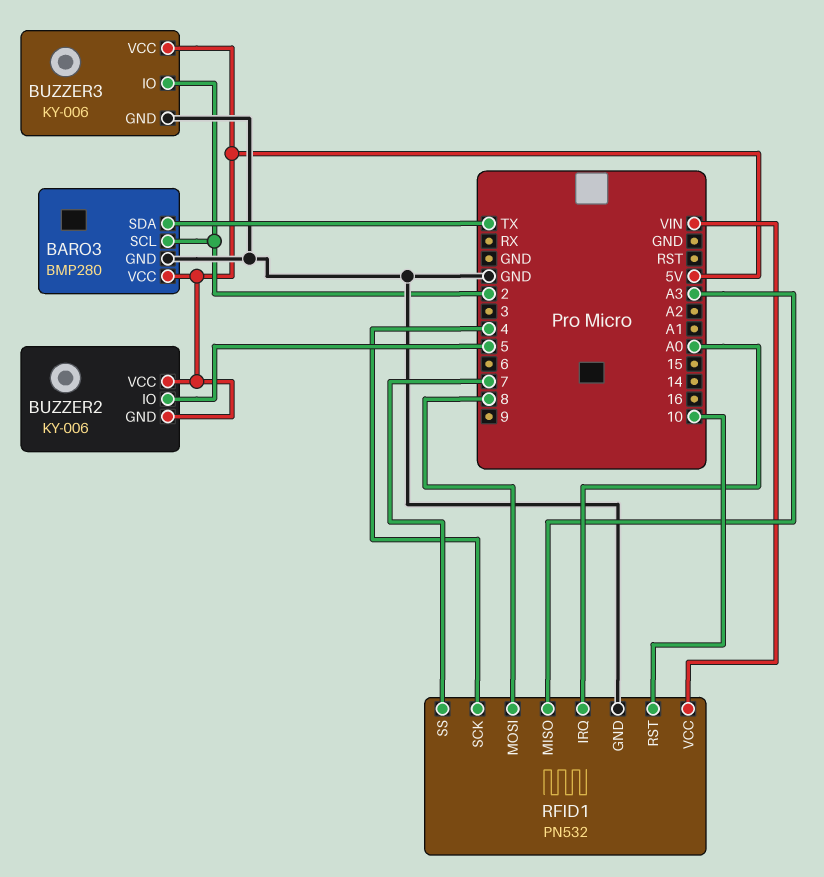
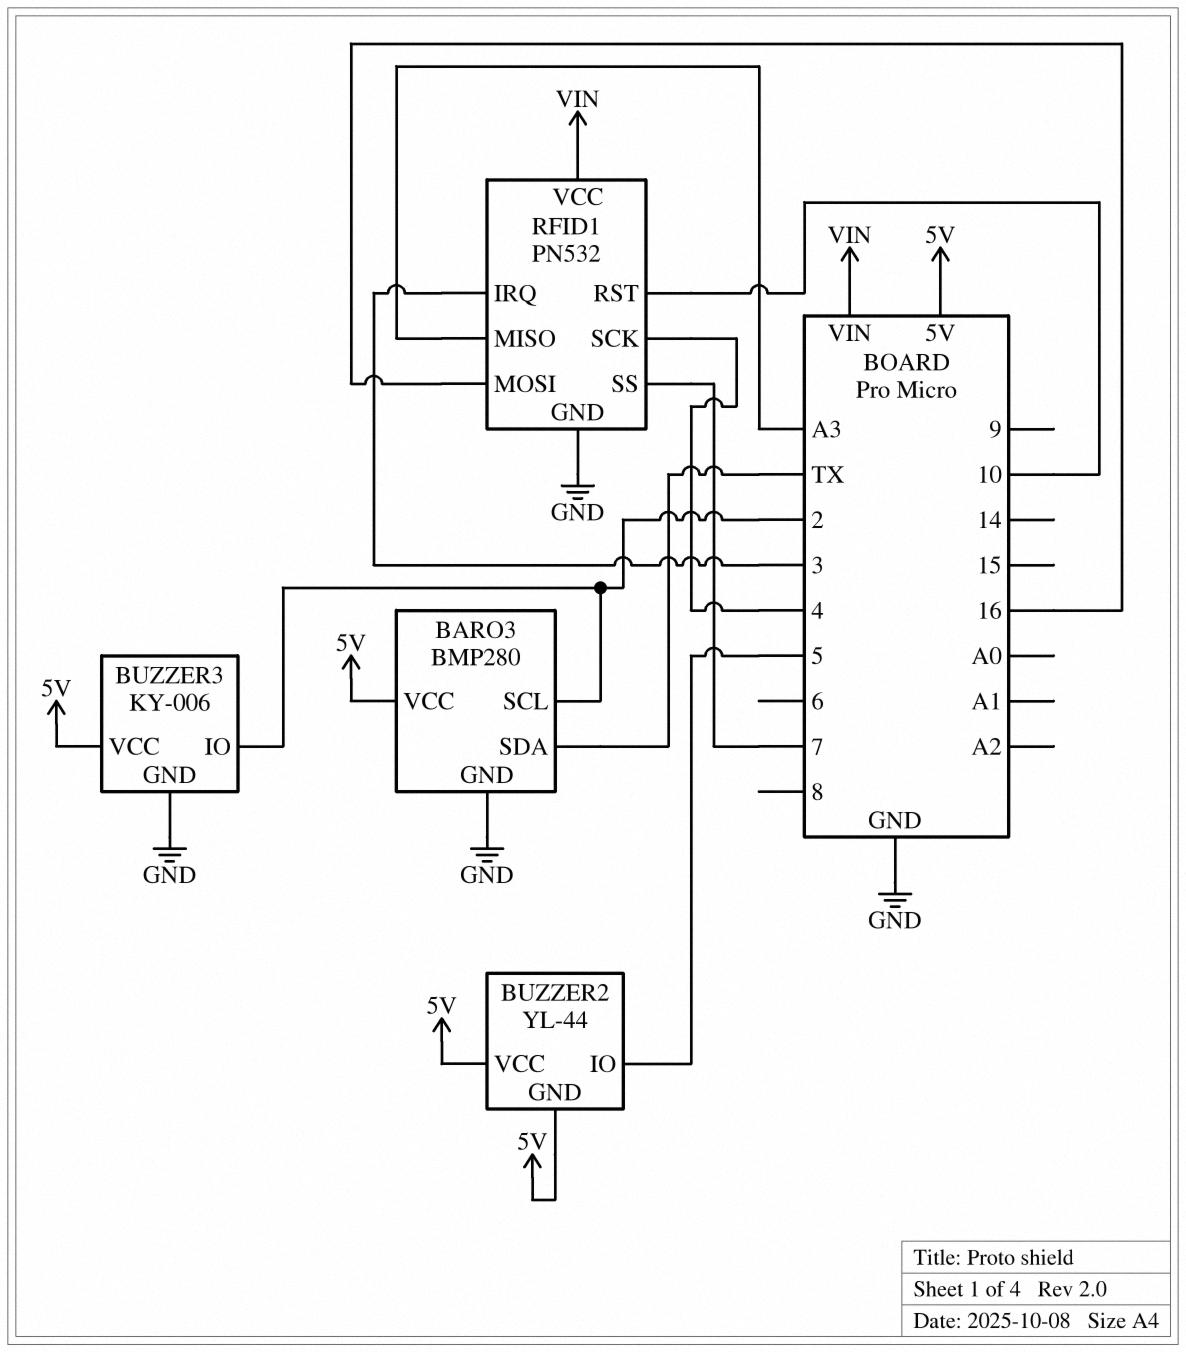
BUZZER2: KY-006 -> YL-44
RFID1 pin IRQ: A0 -> 3
RFID1 pin MOSI: 8 -> 16

